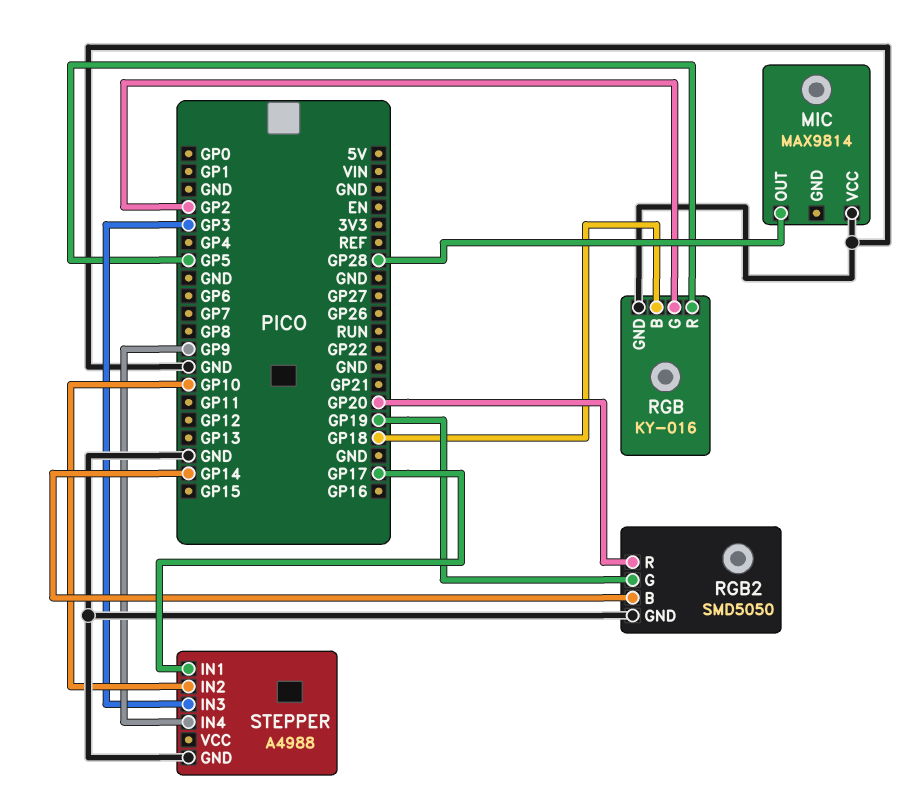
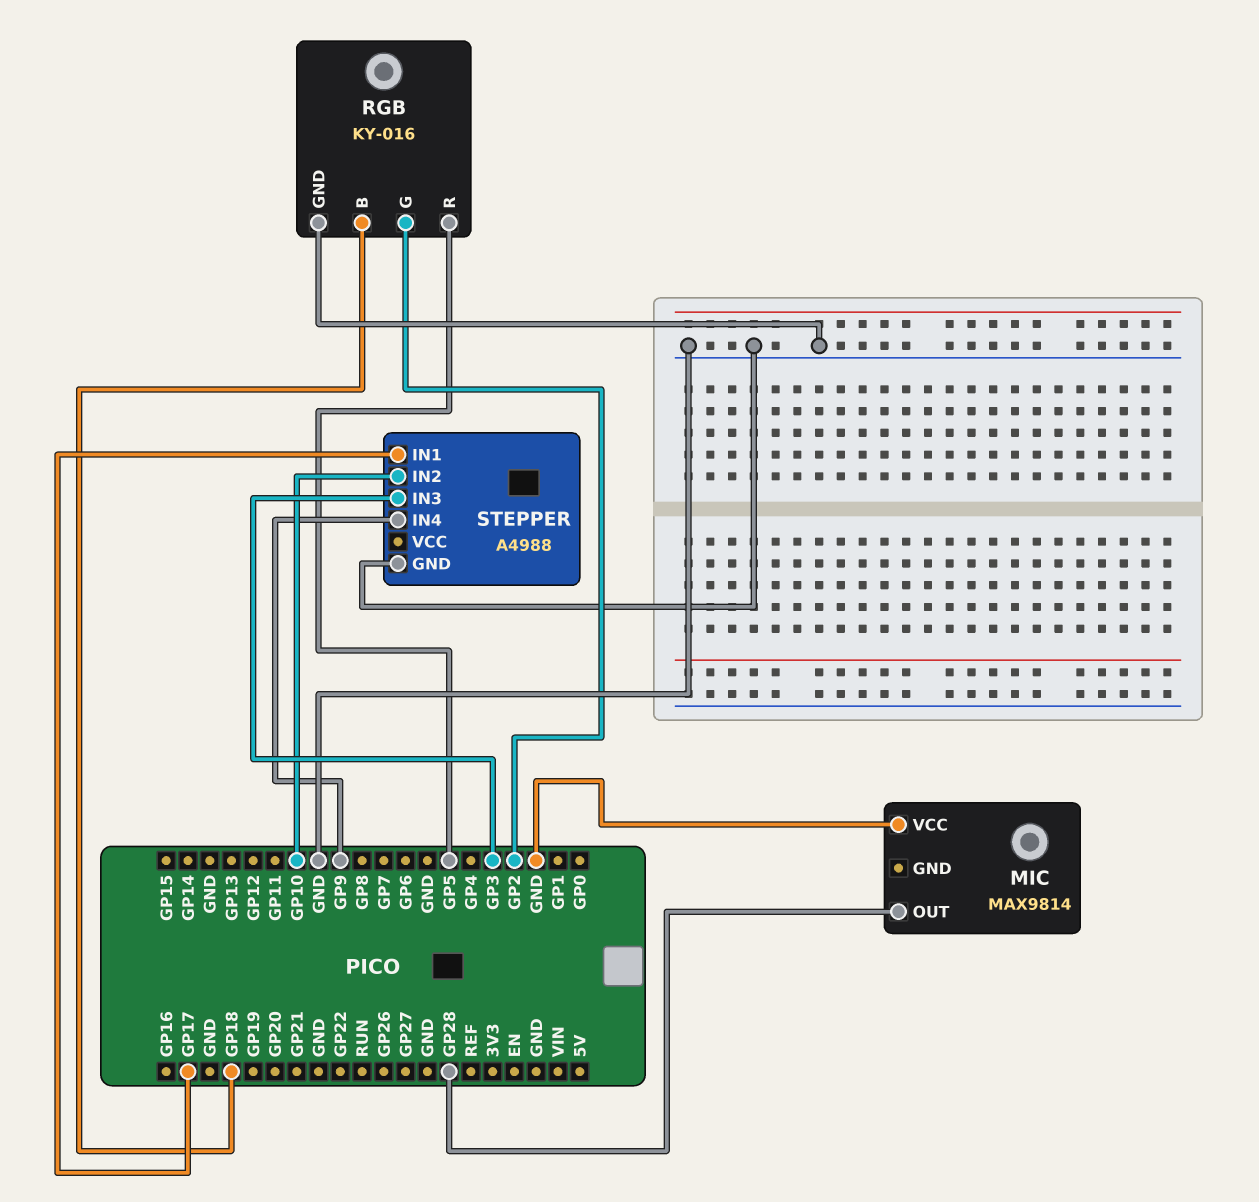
RGB2: SMD5050 -> none
RGB2 pin B: GP14 -> none
RGB2 pin G: GP19 -> none
RGB2 pin GND: GND -> none
RGB2 pin R: GP20 -> none

